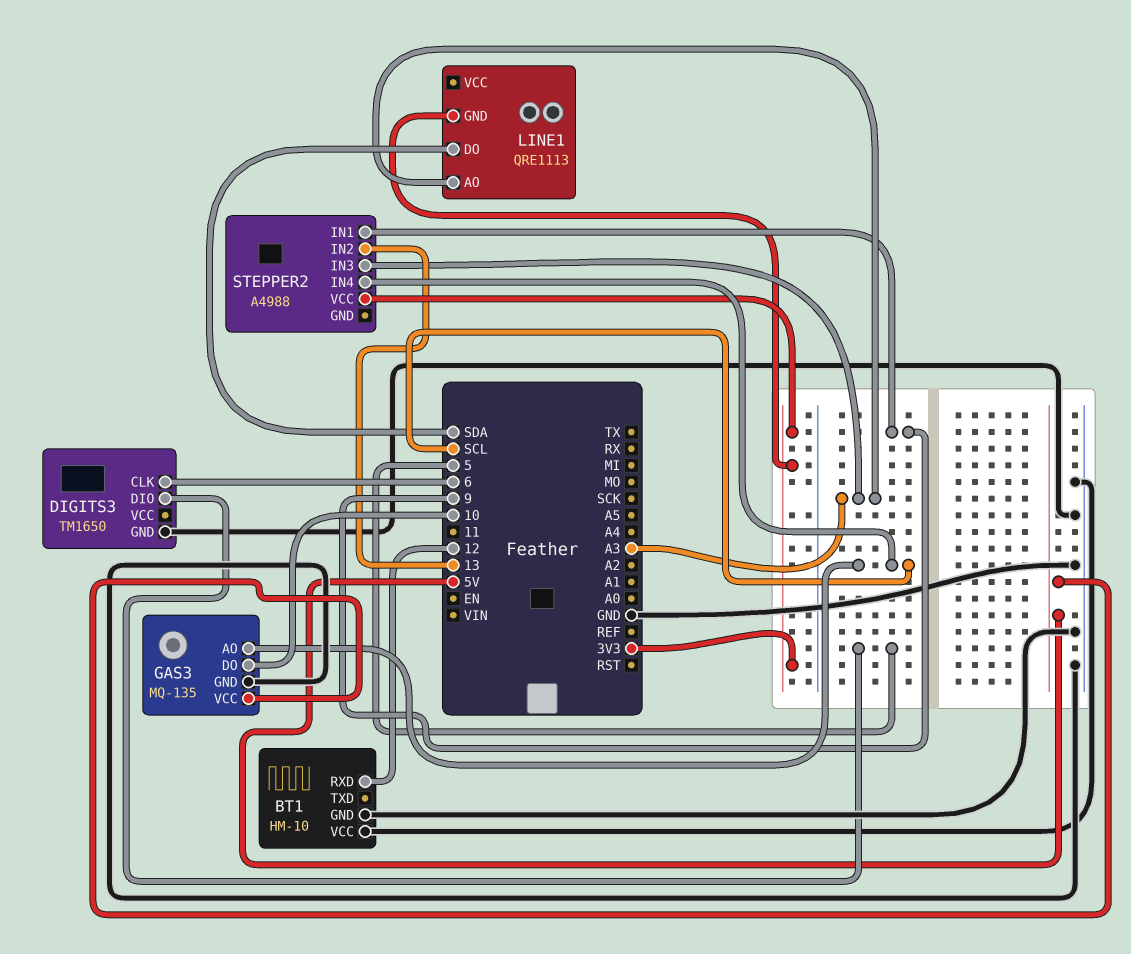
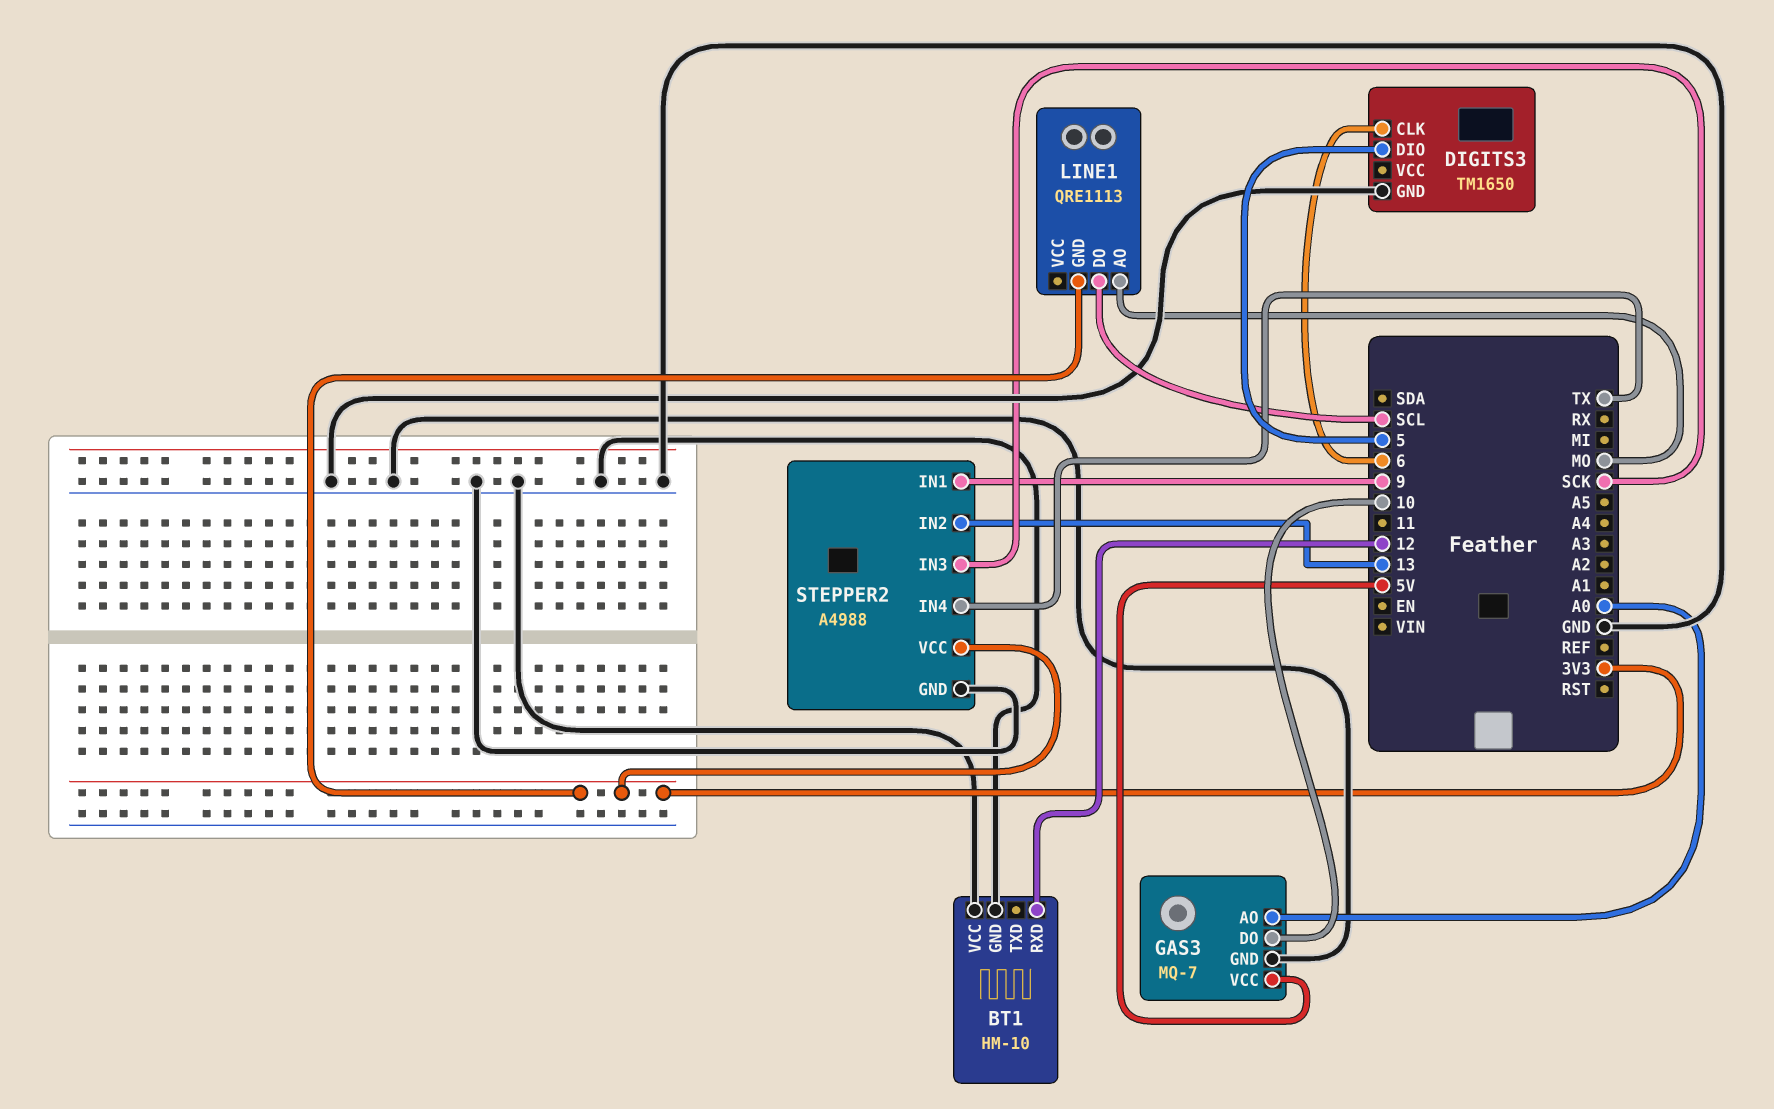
GAS3: MQ-135 -> MQ-7
GAS3 pin AO: SCL -> A0
LINE1 pin AO: A3 -> MO
LINE1 pin DO: SDA -> SCL
STEPPER2 pin GND: none -> GND
STEPPER2 pin IN3: A3 -> SCK
STEPPER2 pin IN4: SCL -> TX

